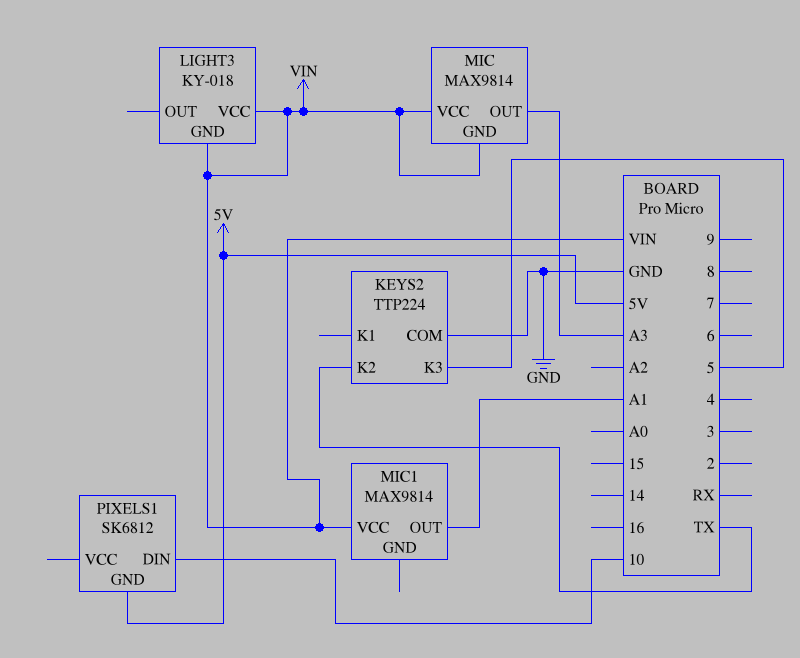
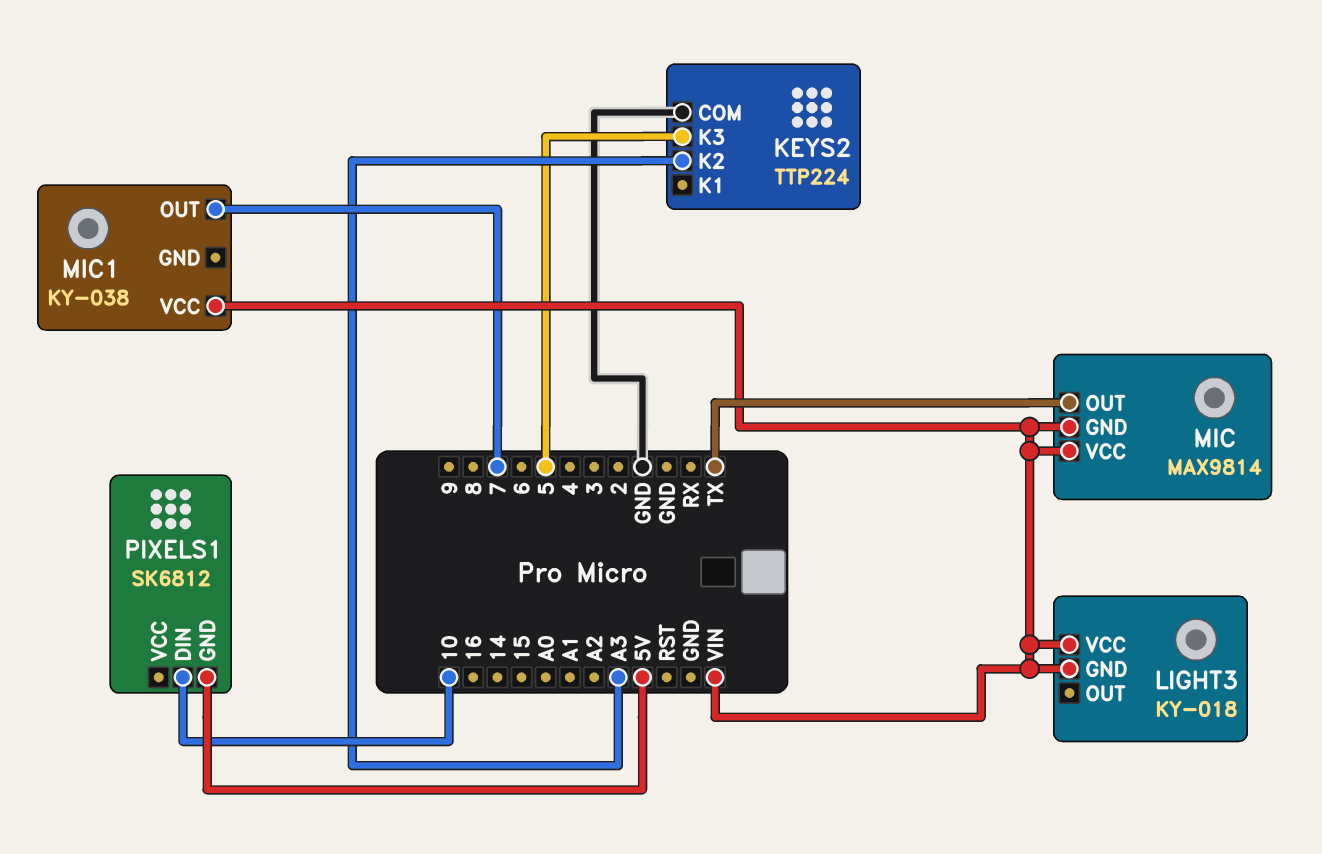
KEYS2 pin K2: TX -> A3
MIC pin OUT: A3 -> TX
MIC1: MAX9814 -> KY-038
MIC1 pin OUT: A1 -> 7

